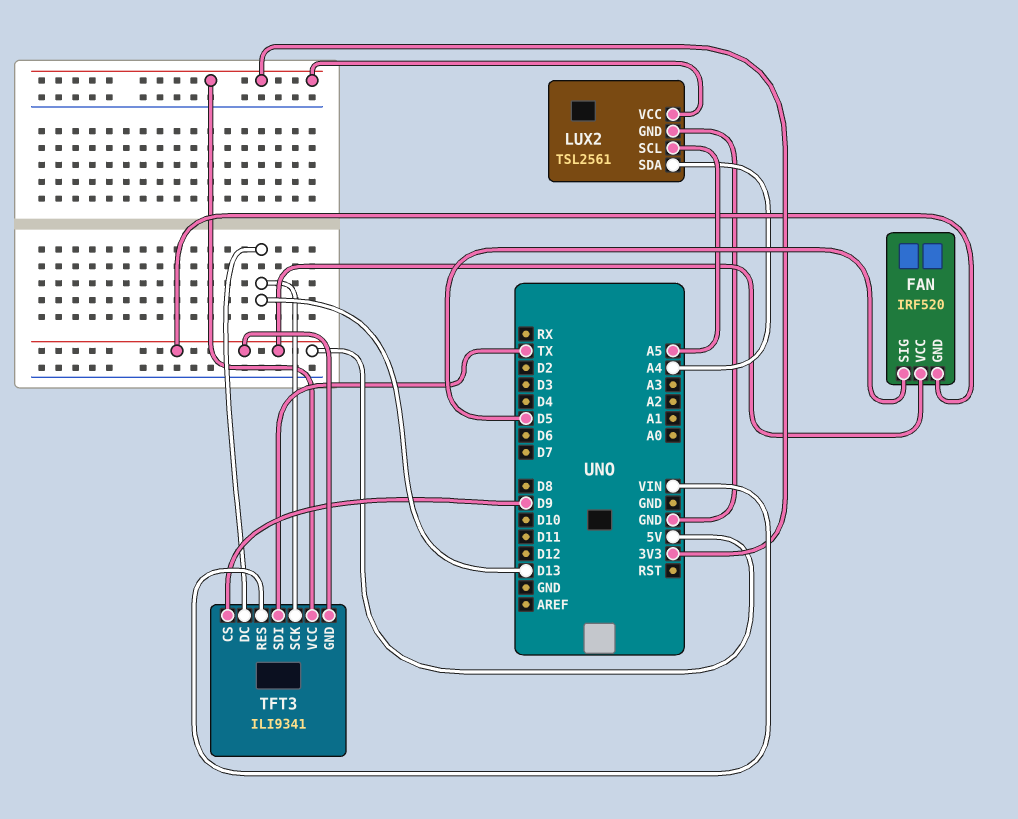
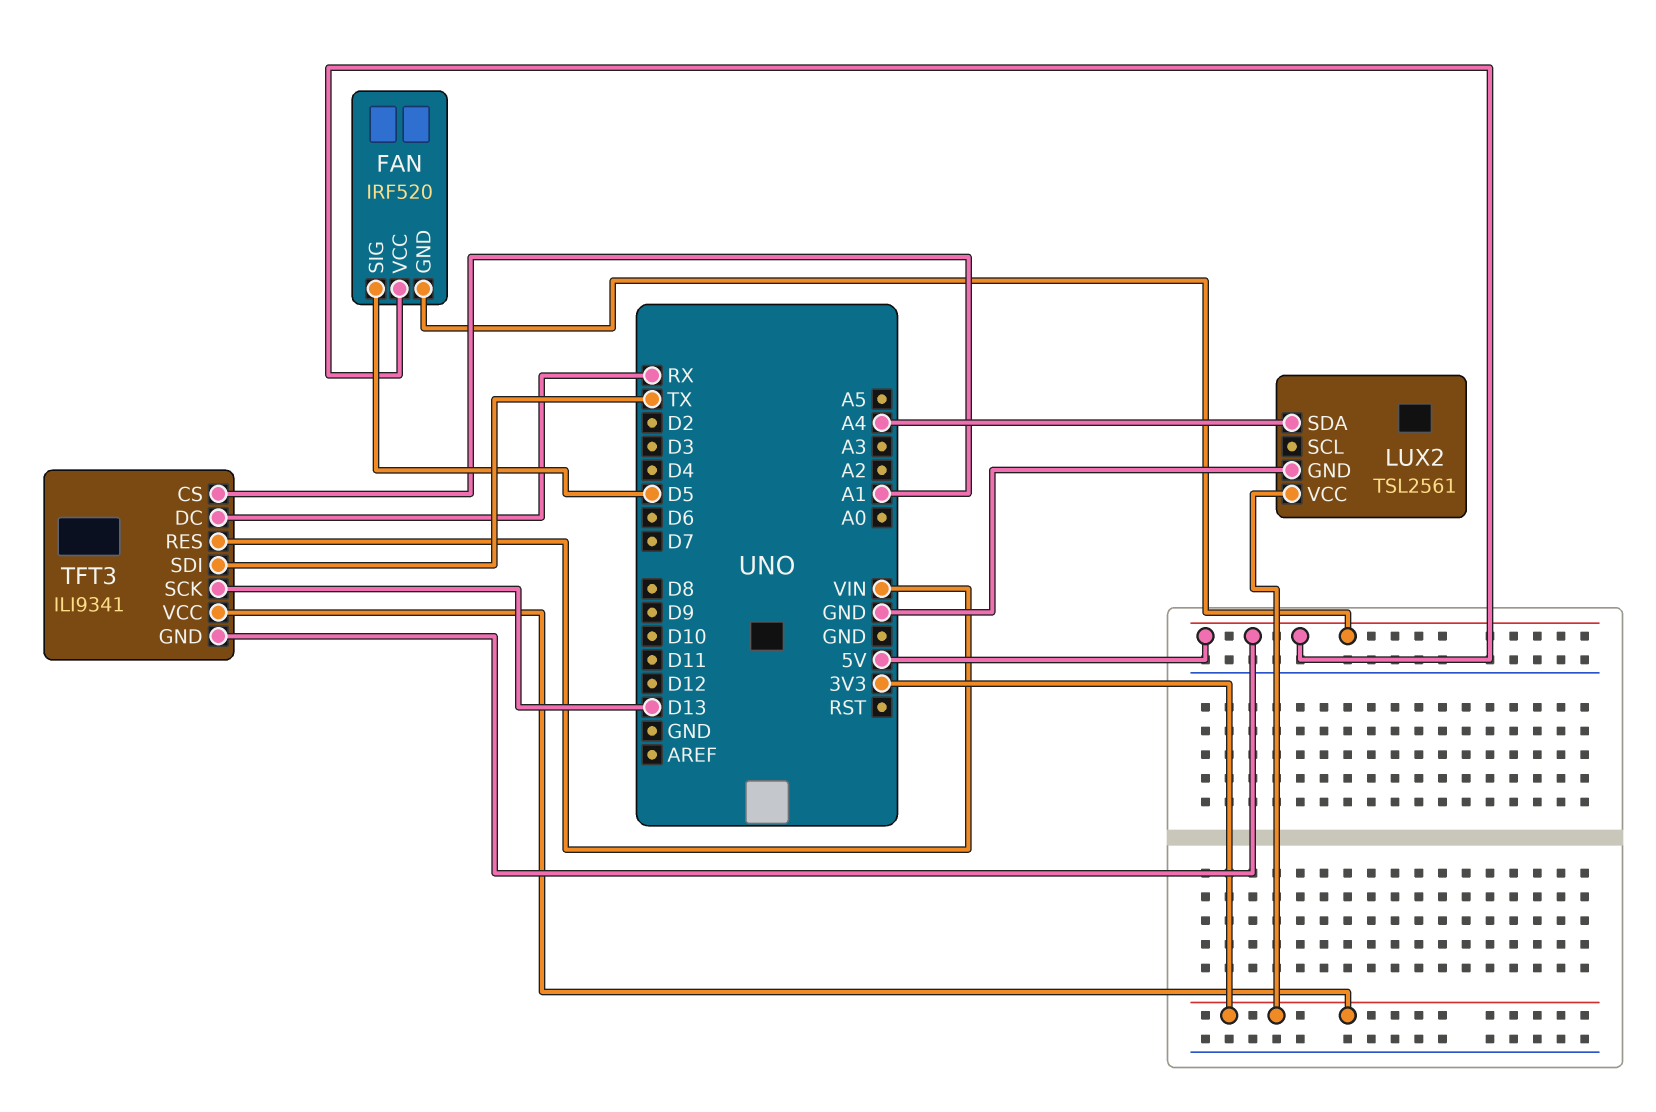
LUX2 pin SCL: A5 -> none
TFT3 pin CS: D9 -> A1
TFT3 pin DC: D13 -> RX

